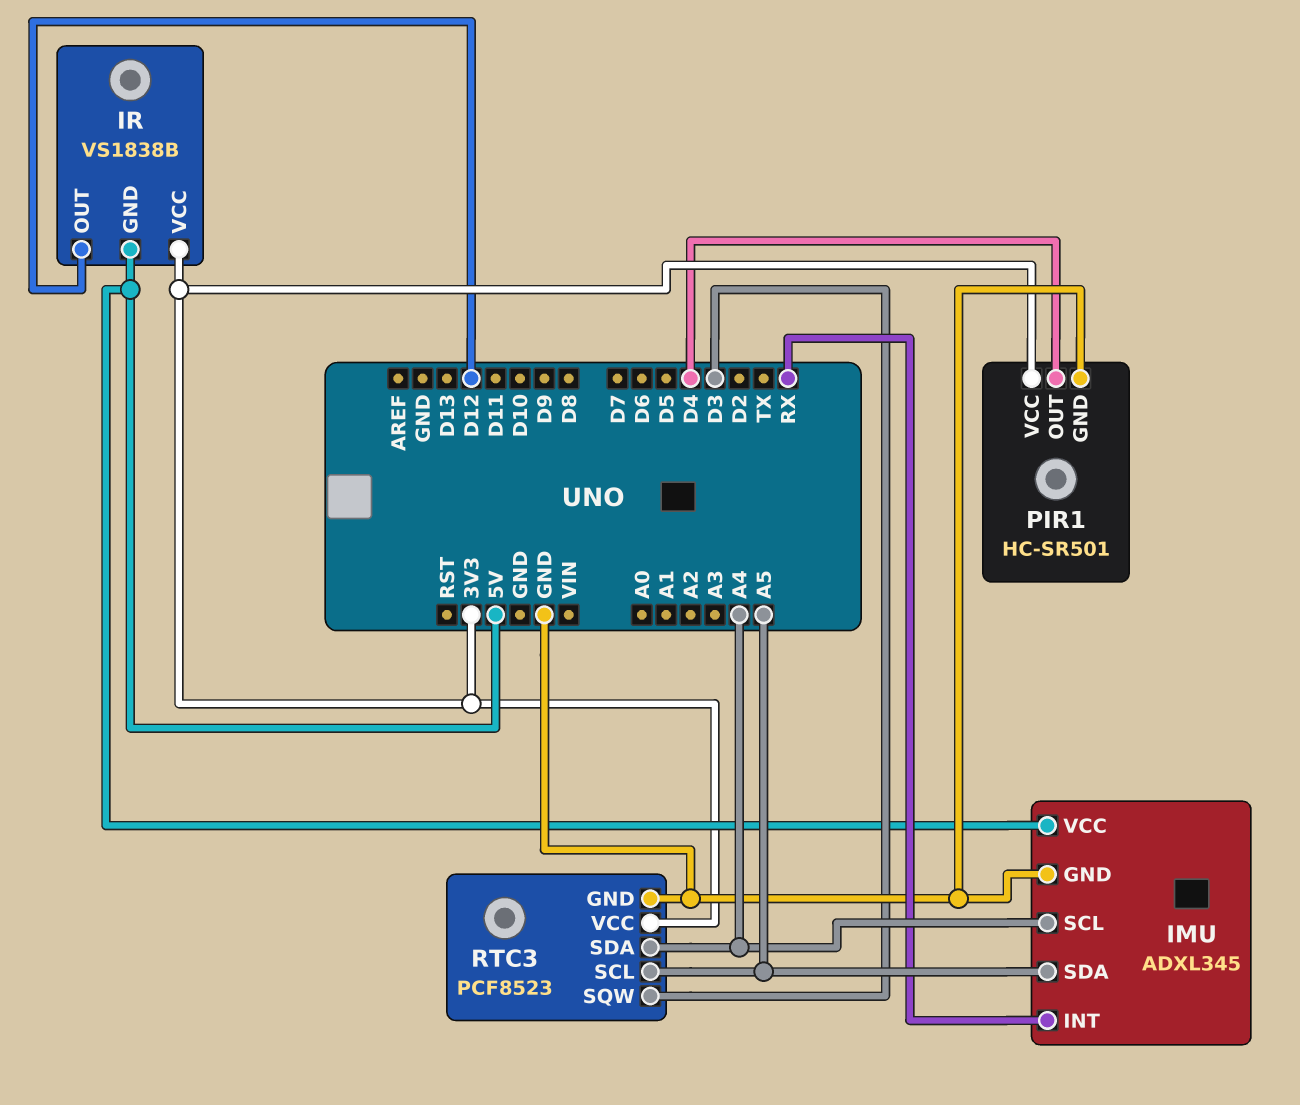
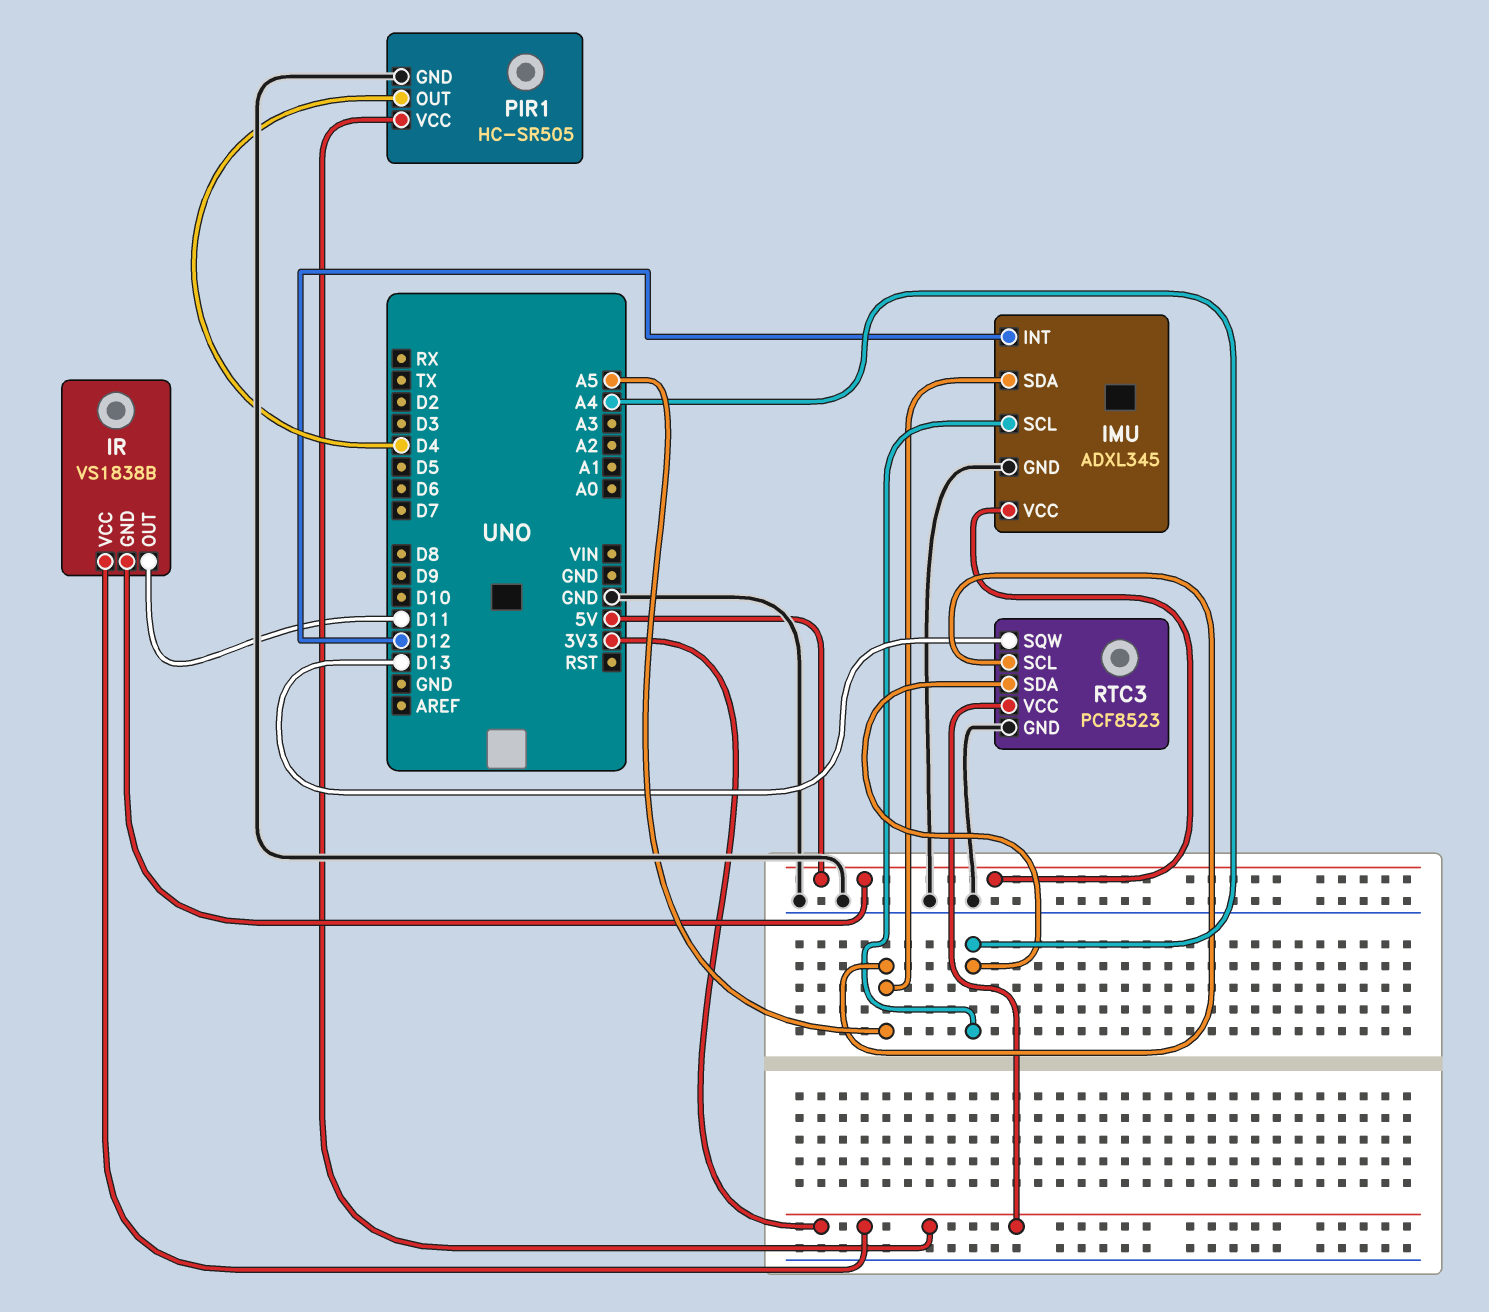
IMU pin INT: RX -> D12
IR pin OUT: D12 -> D11
PIR1: HC-SR501 -> HC-SR505
RTC3 pin SQW: D3 -> D13

